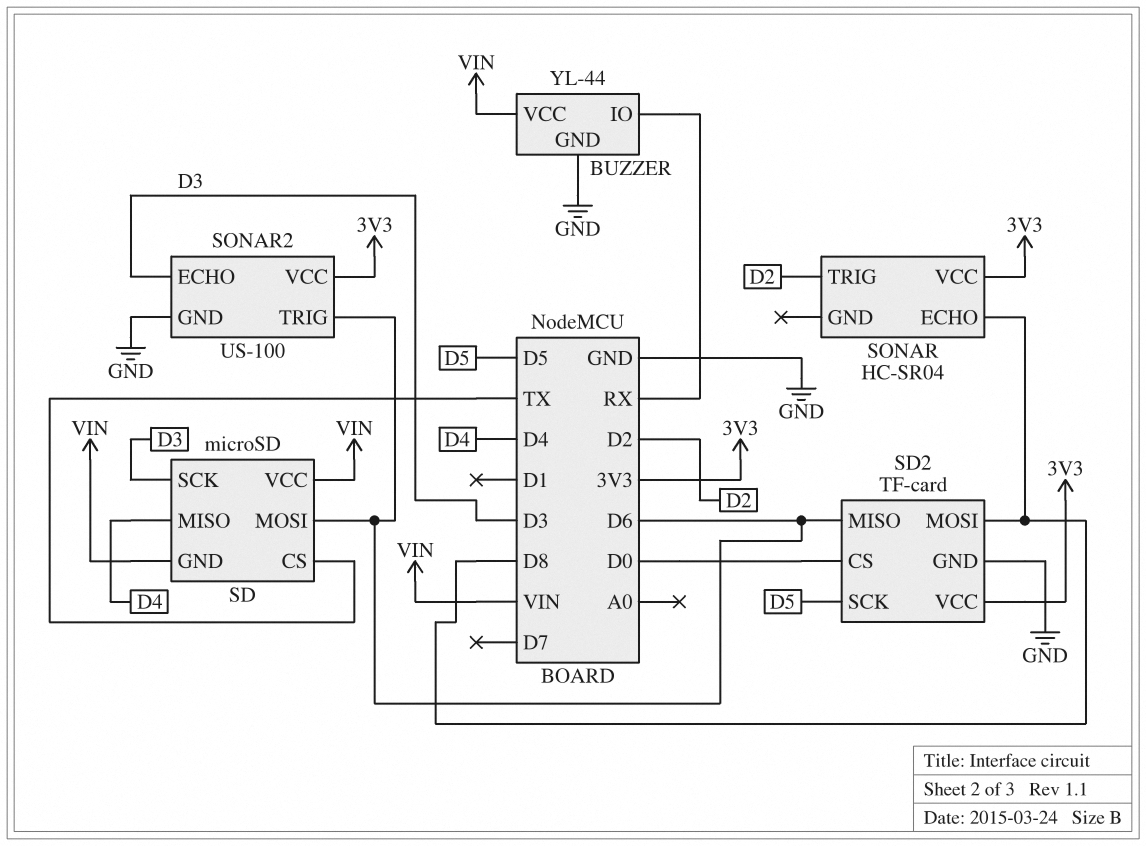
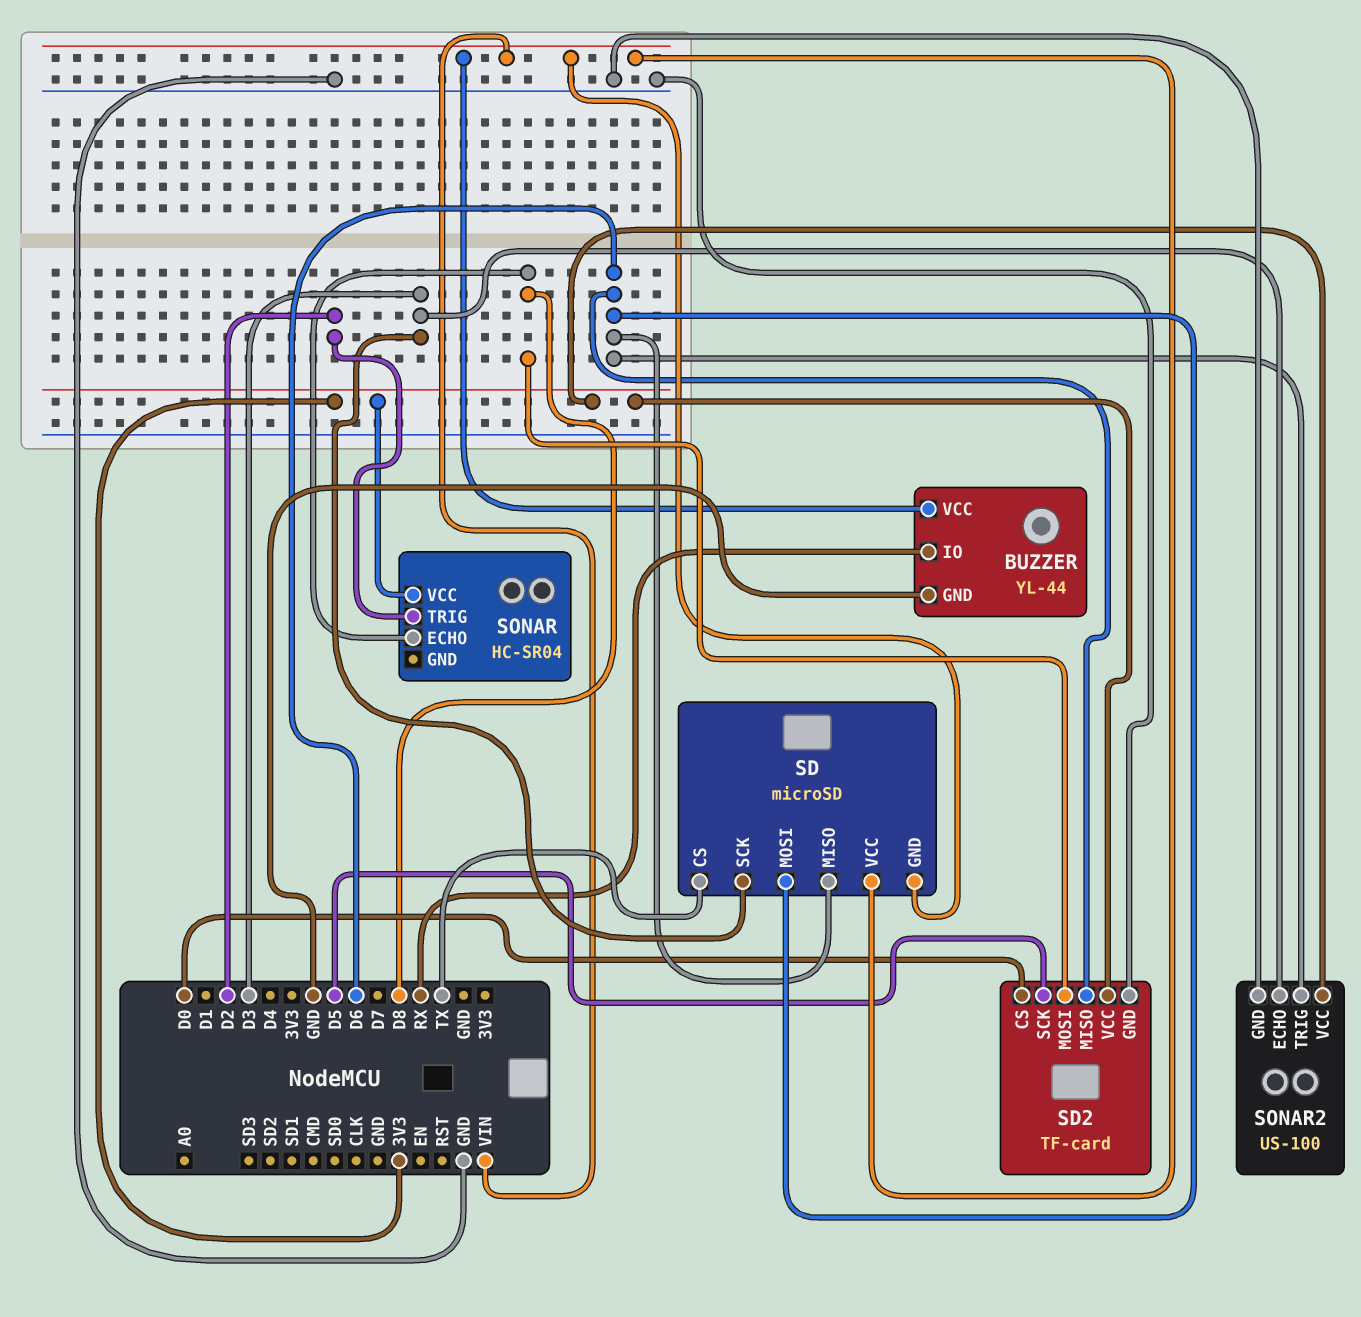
SD pin MISO: D4 -> D6

